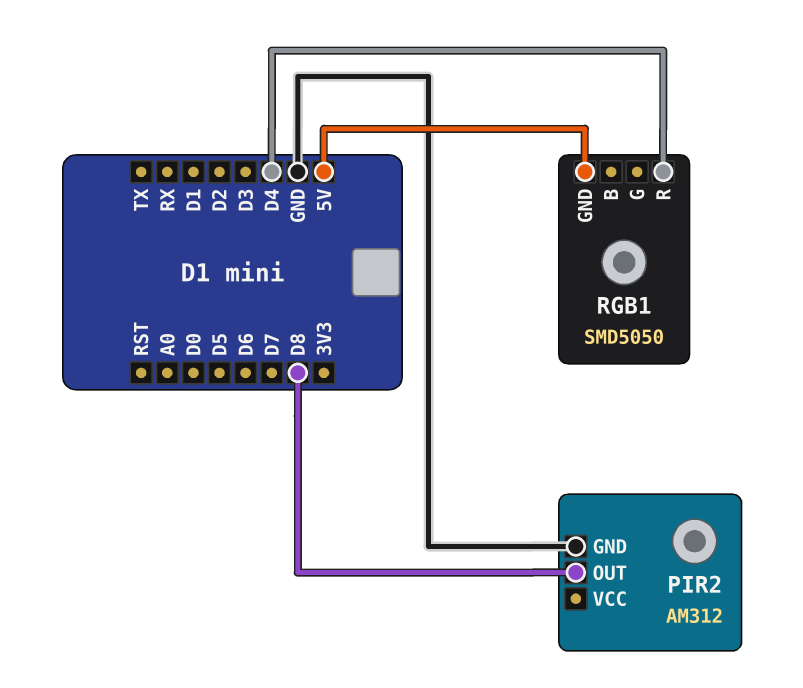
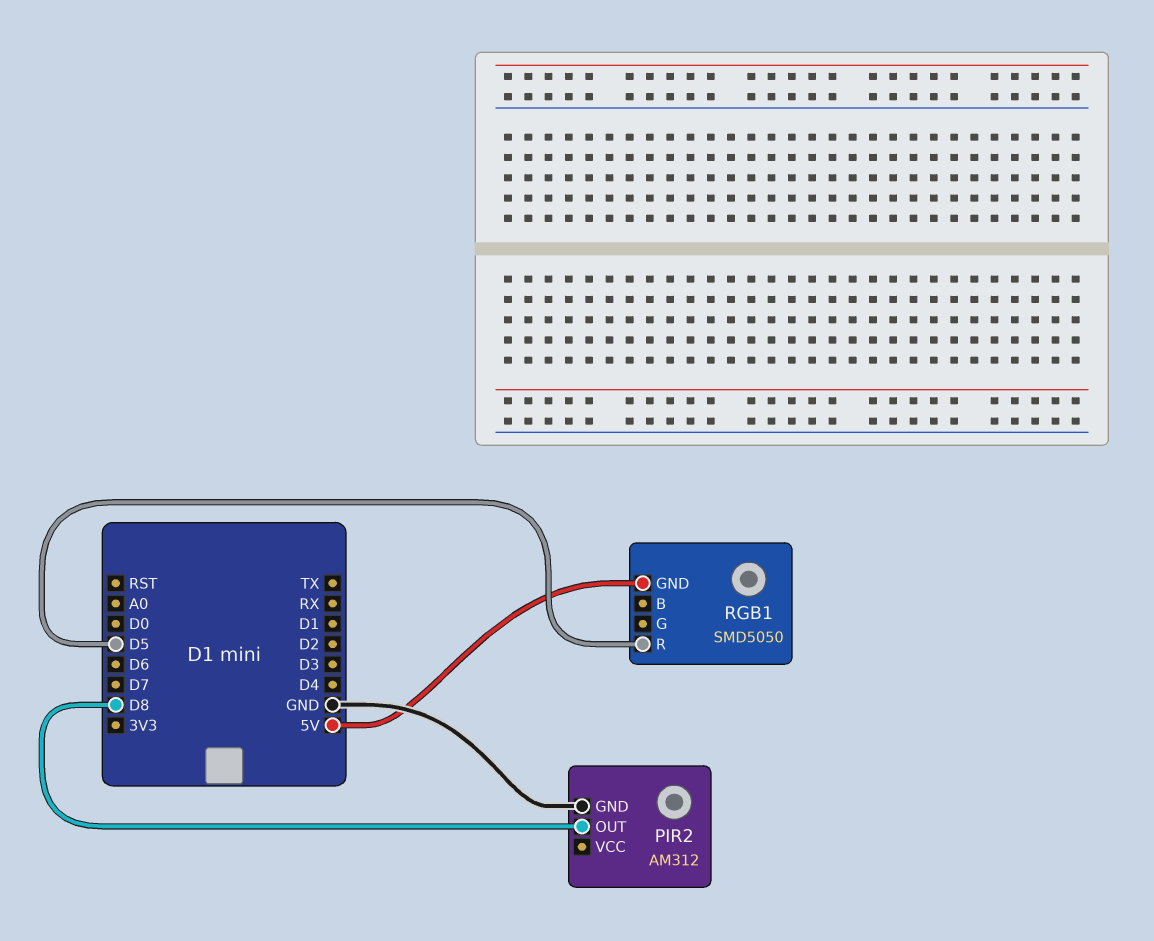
RGB1 pin R: D4 -> D5

